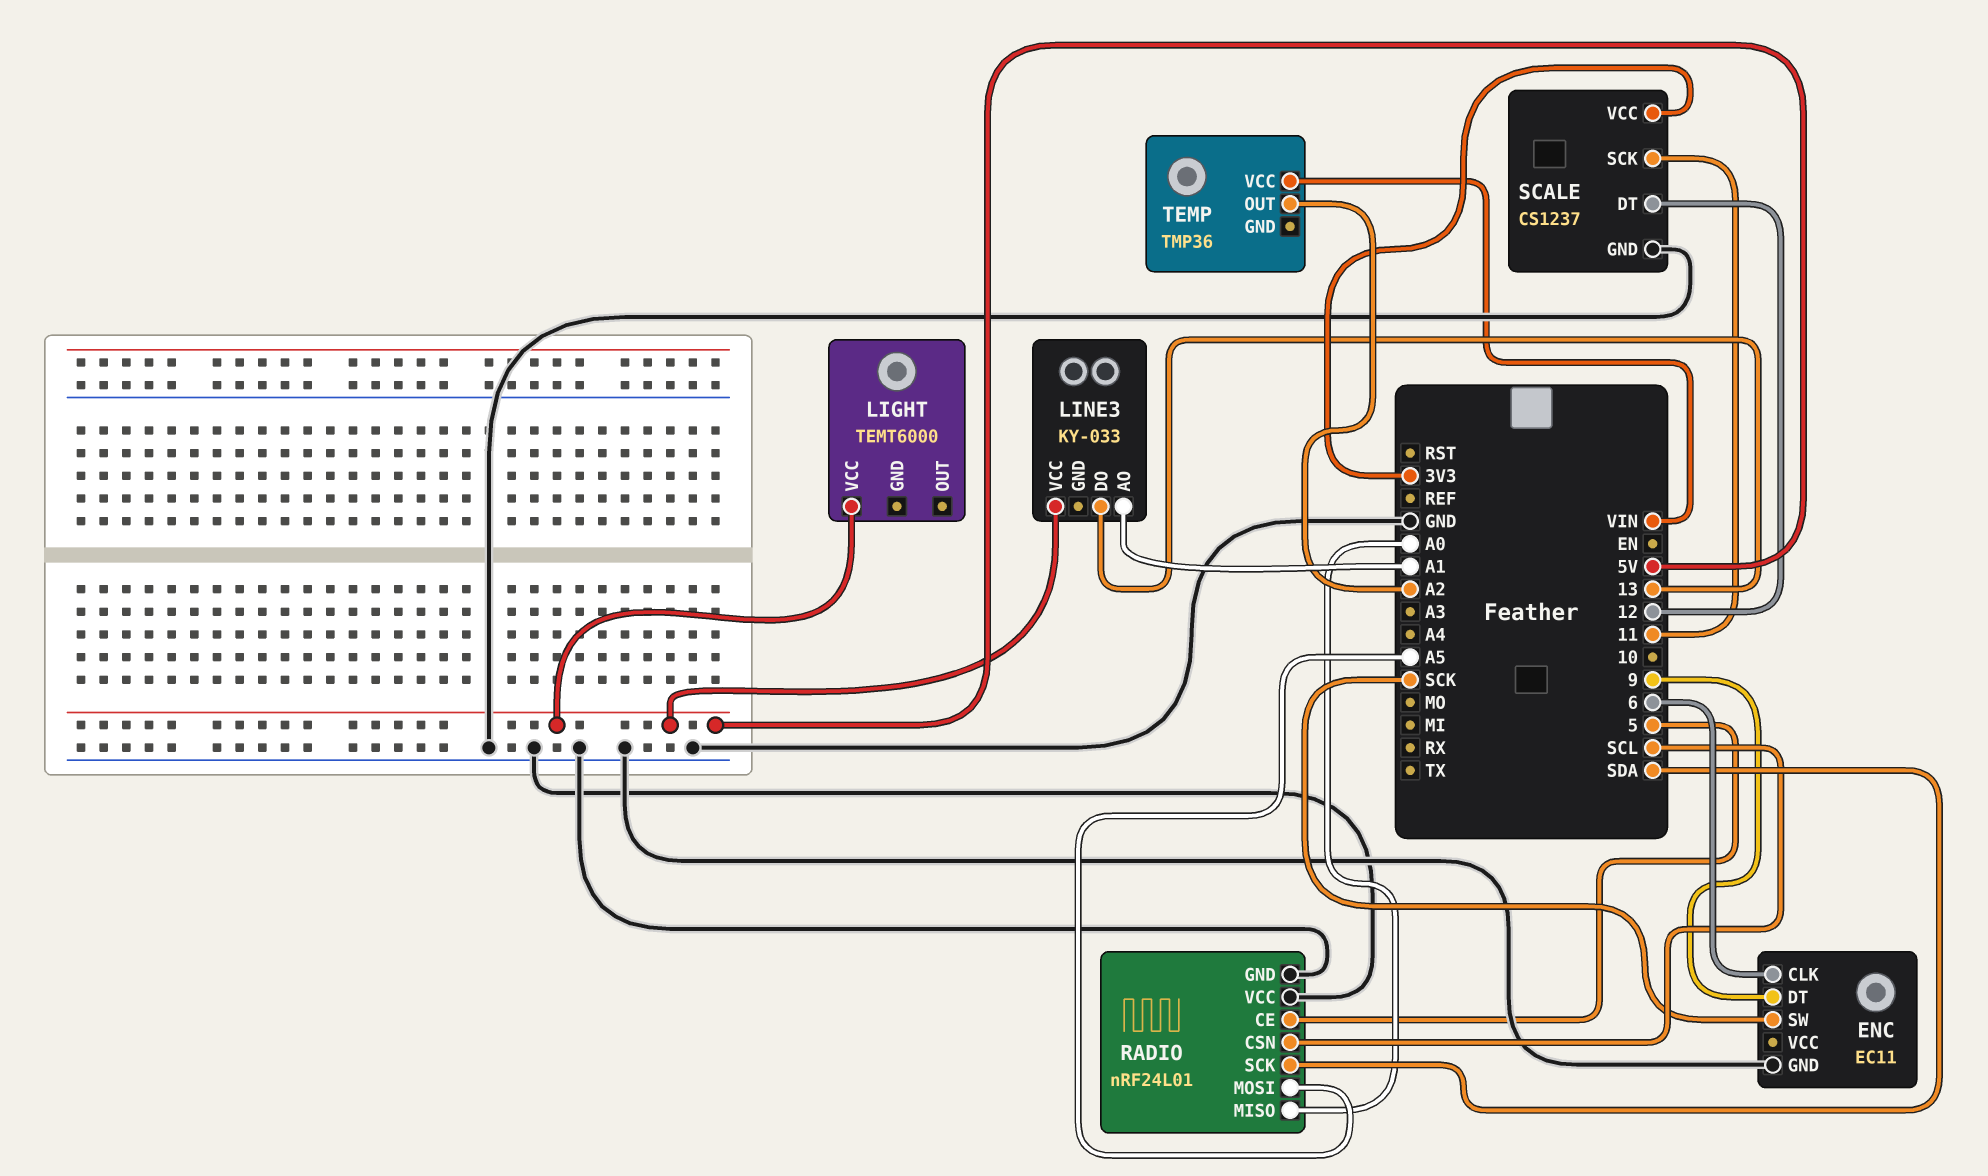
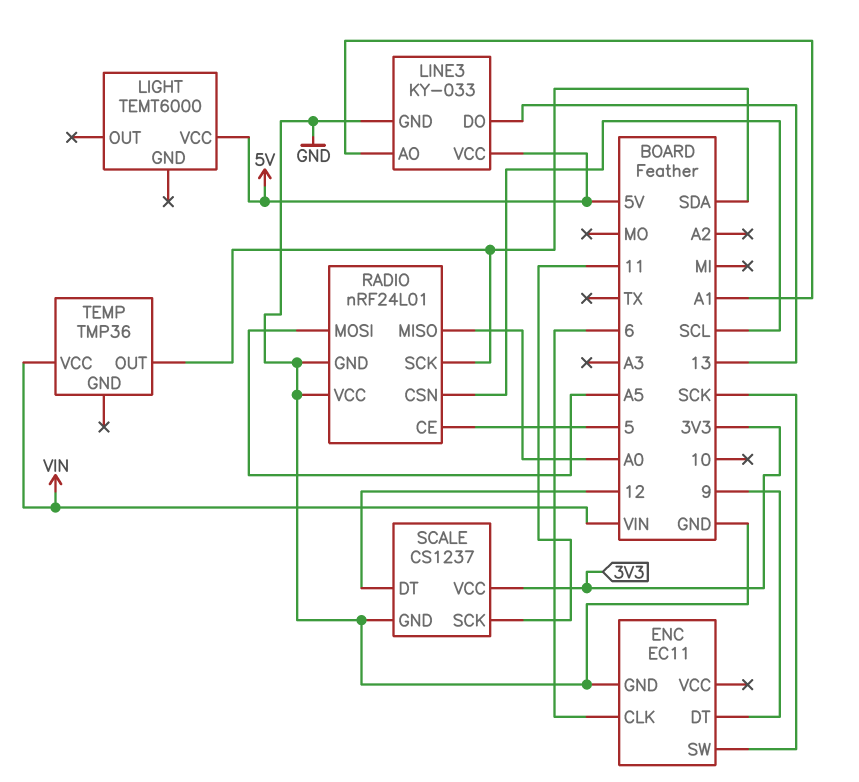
LINE3 pin GND: none -> GND
TEMP pin OUT: A2 -> SDA

